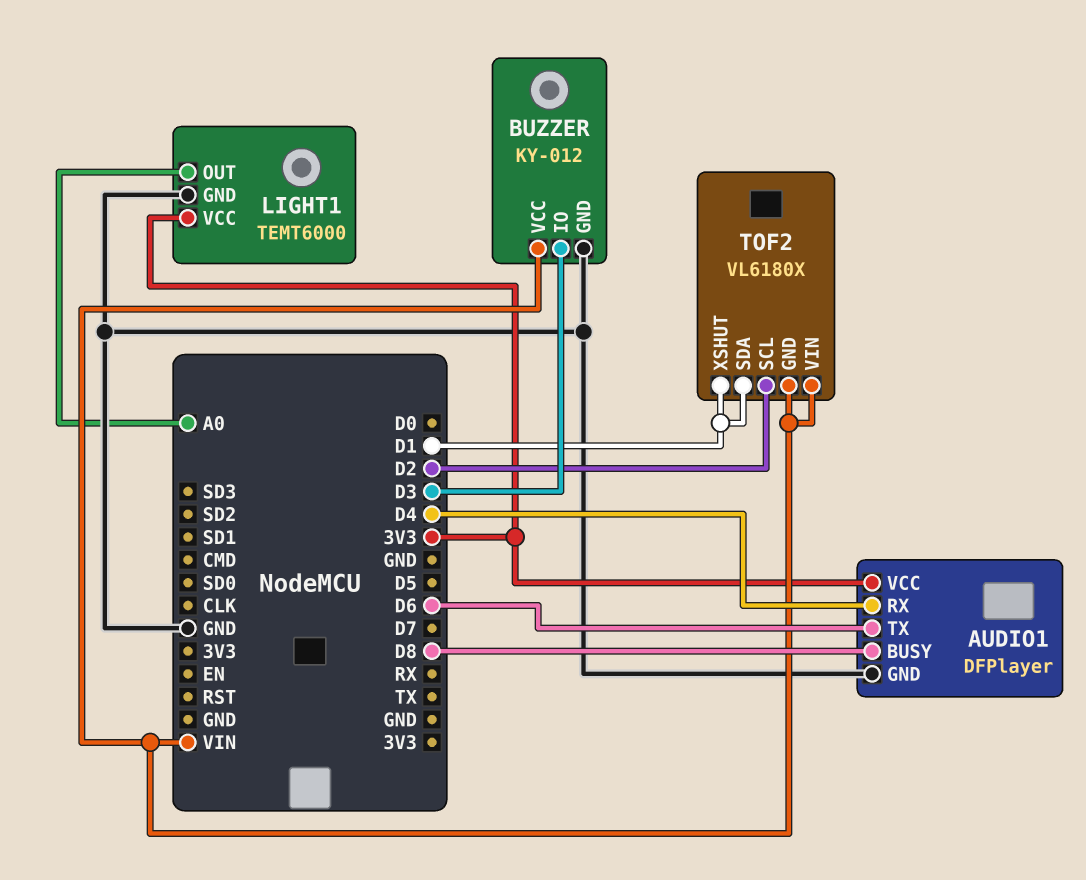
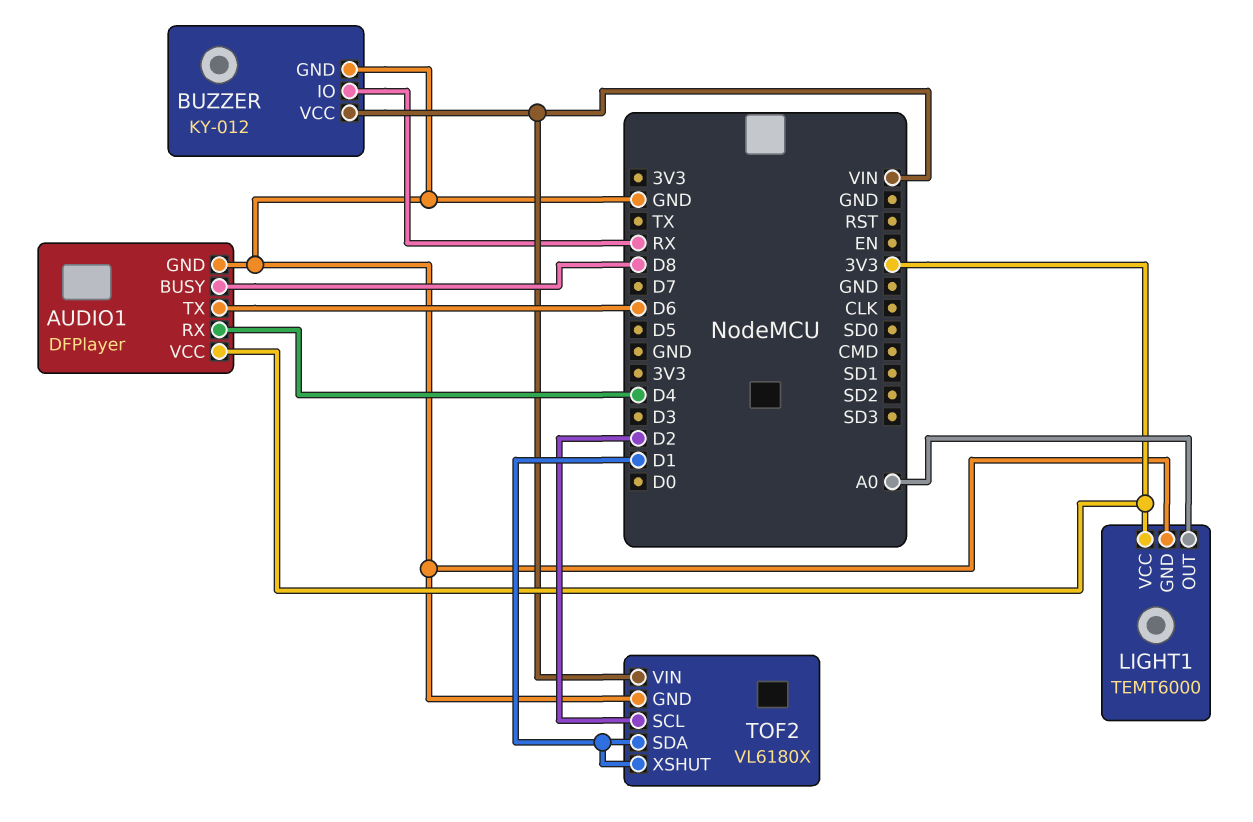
BUZZER pin IO: D3 -> RX
TOF2 pin GND: VIN -> GND

